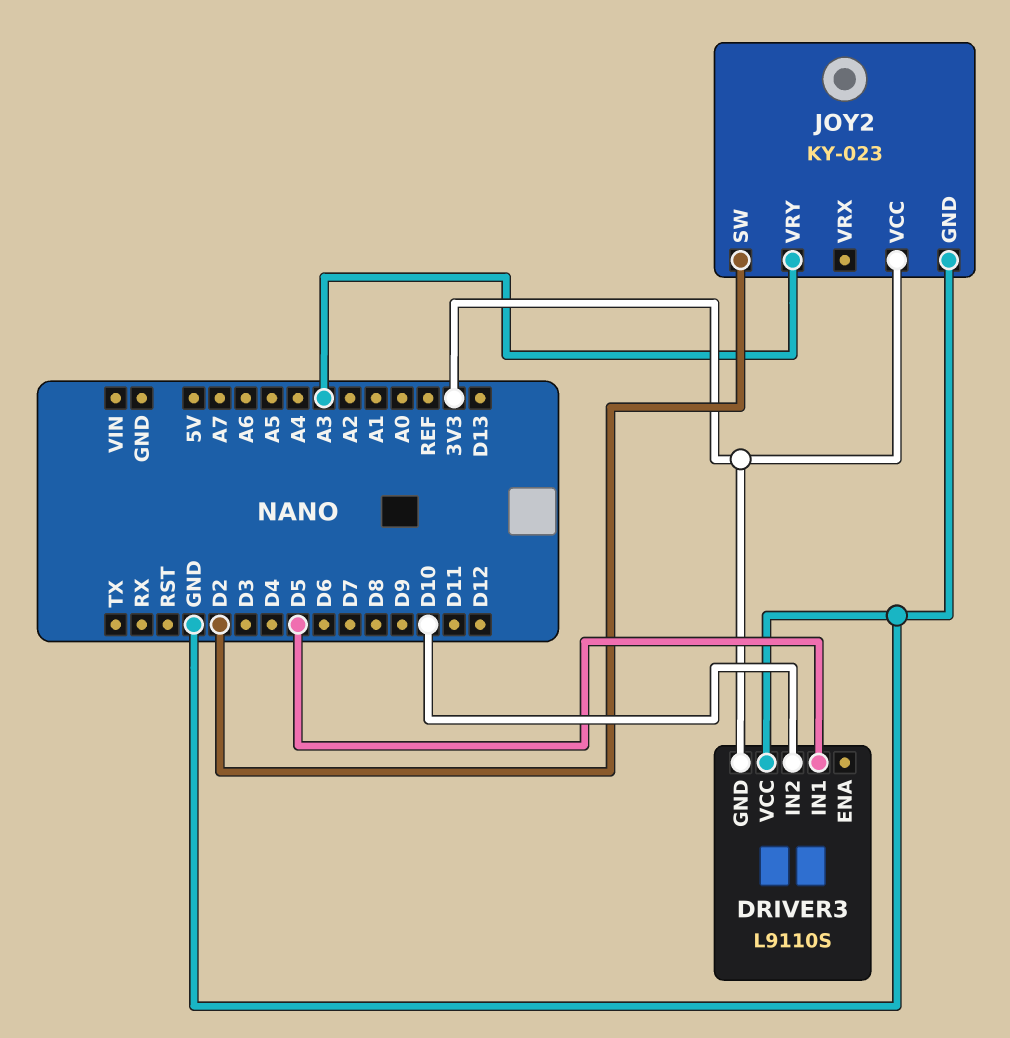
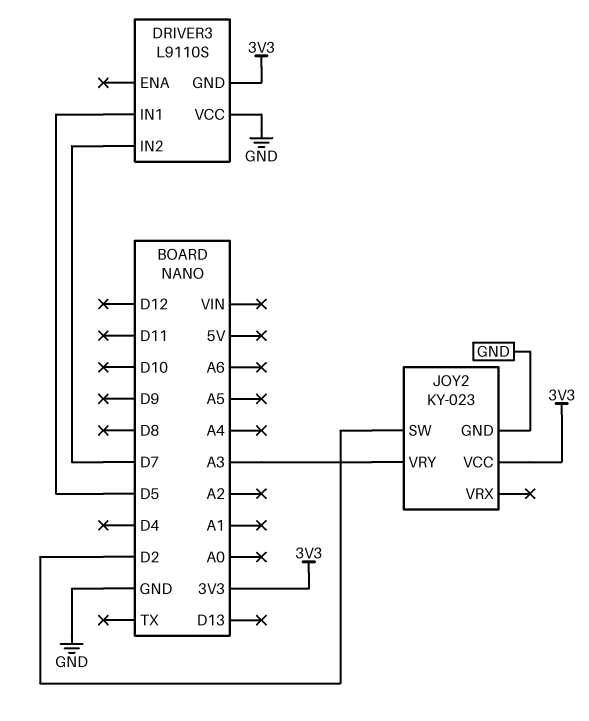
DRIVER3 pin IN2: D10 -> D7

